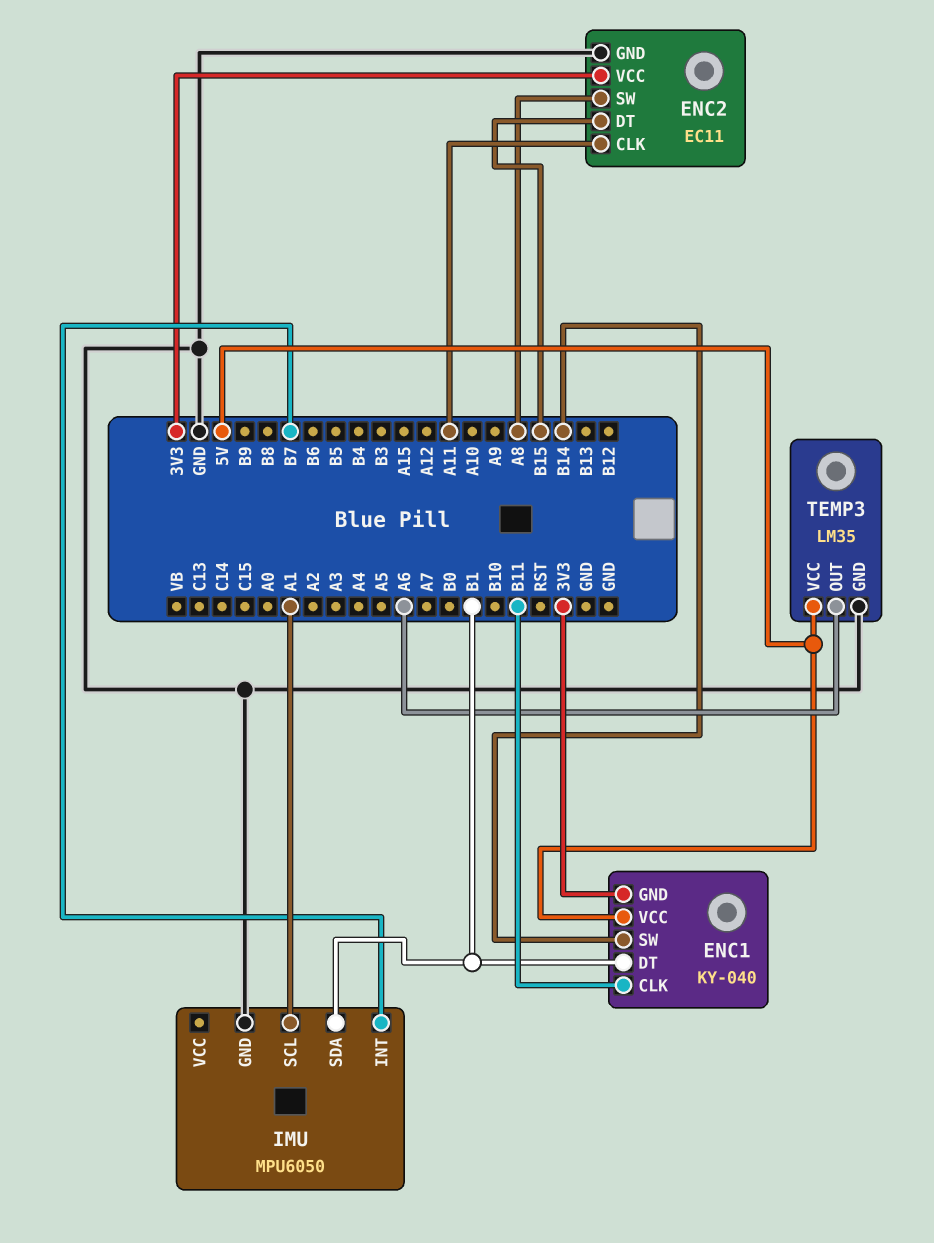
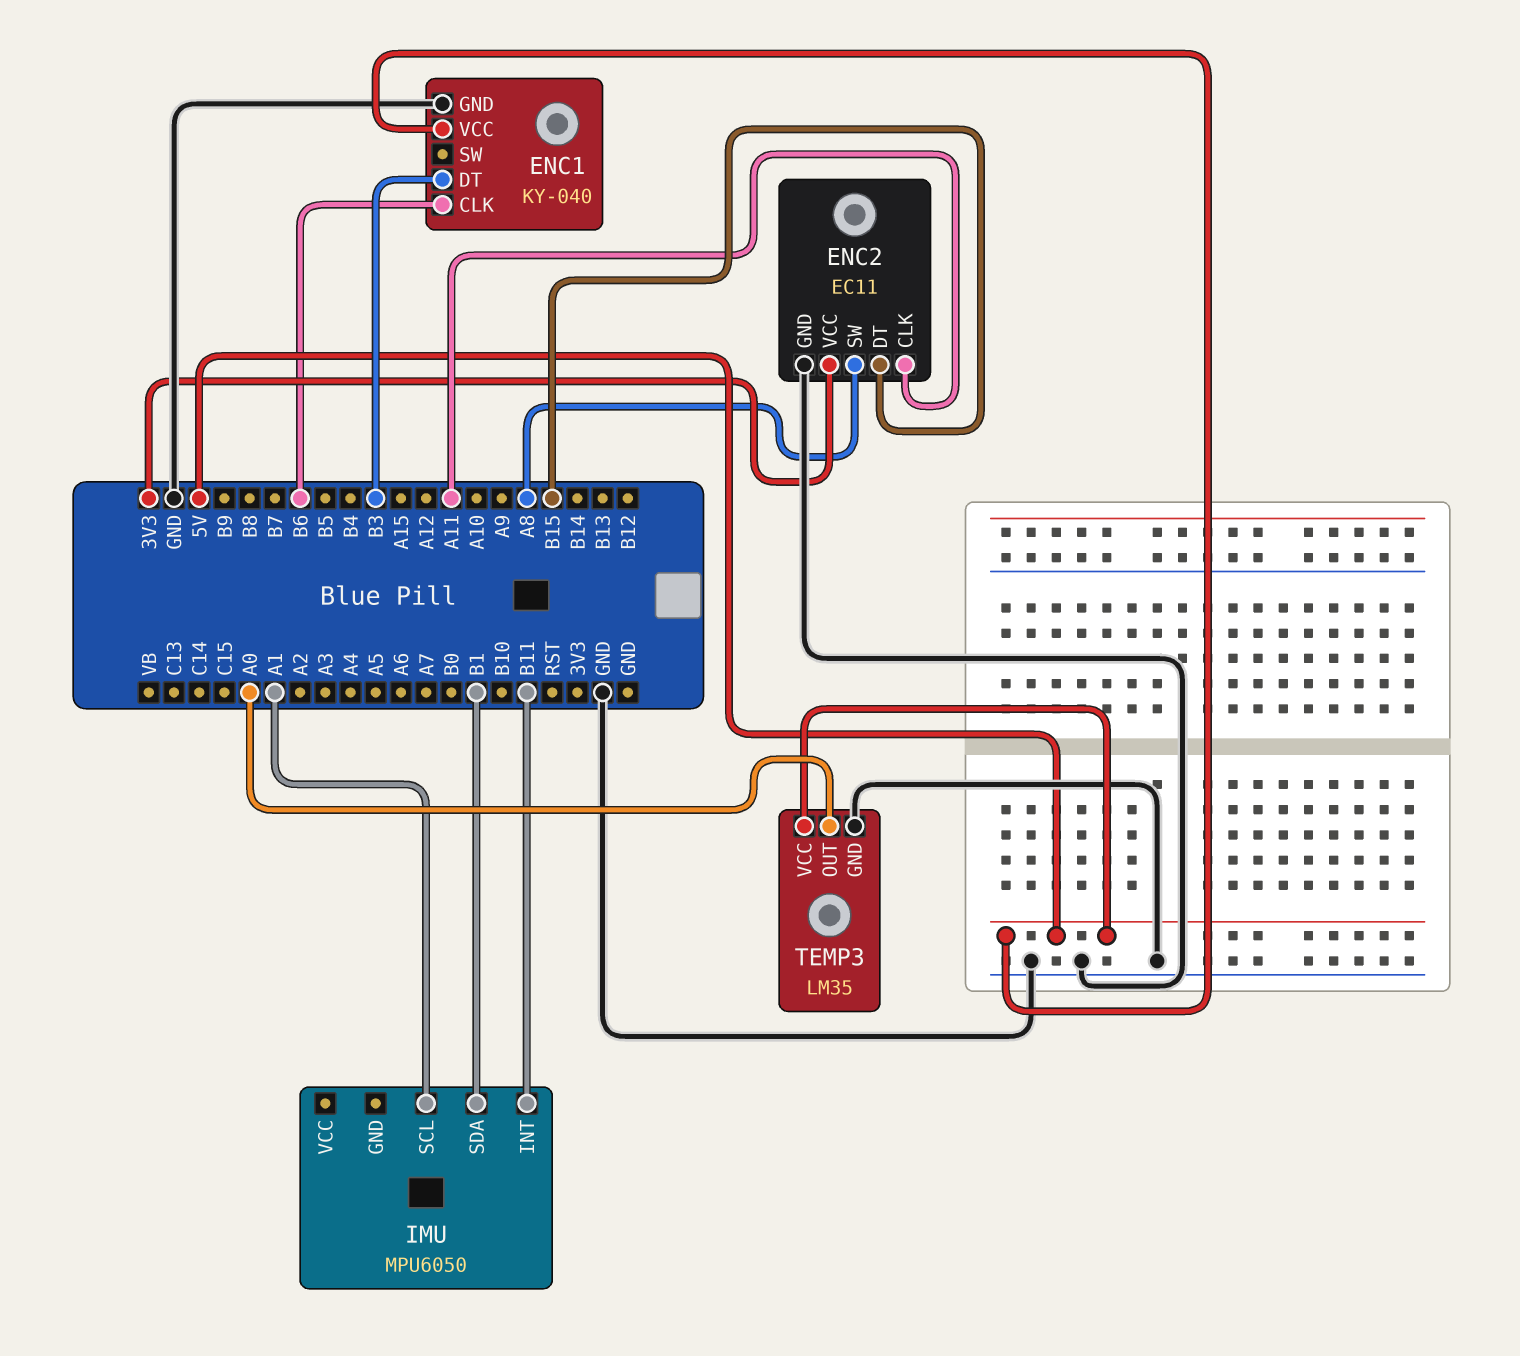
ENC1 pin CLK: B11 -> B6
ENC1 pin DT: B1 -> B3
ENC1 pin GND: 3V3 -> GND
ENC1 pin SW: B14 -> none
IMU pin GND: GND -> none
IMU pin INT: B7 -> B11
TEMP3 pin OUT: A6 -> A0

